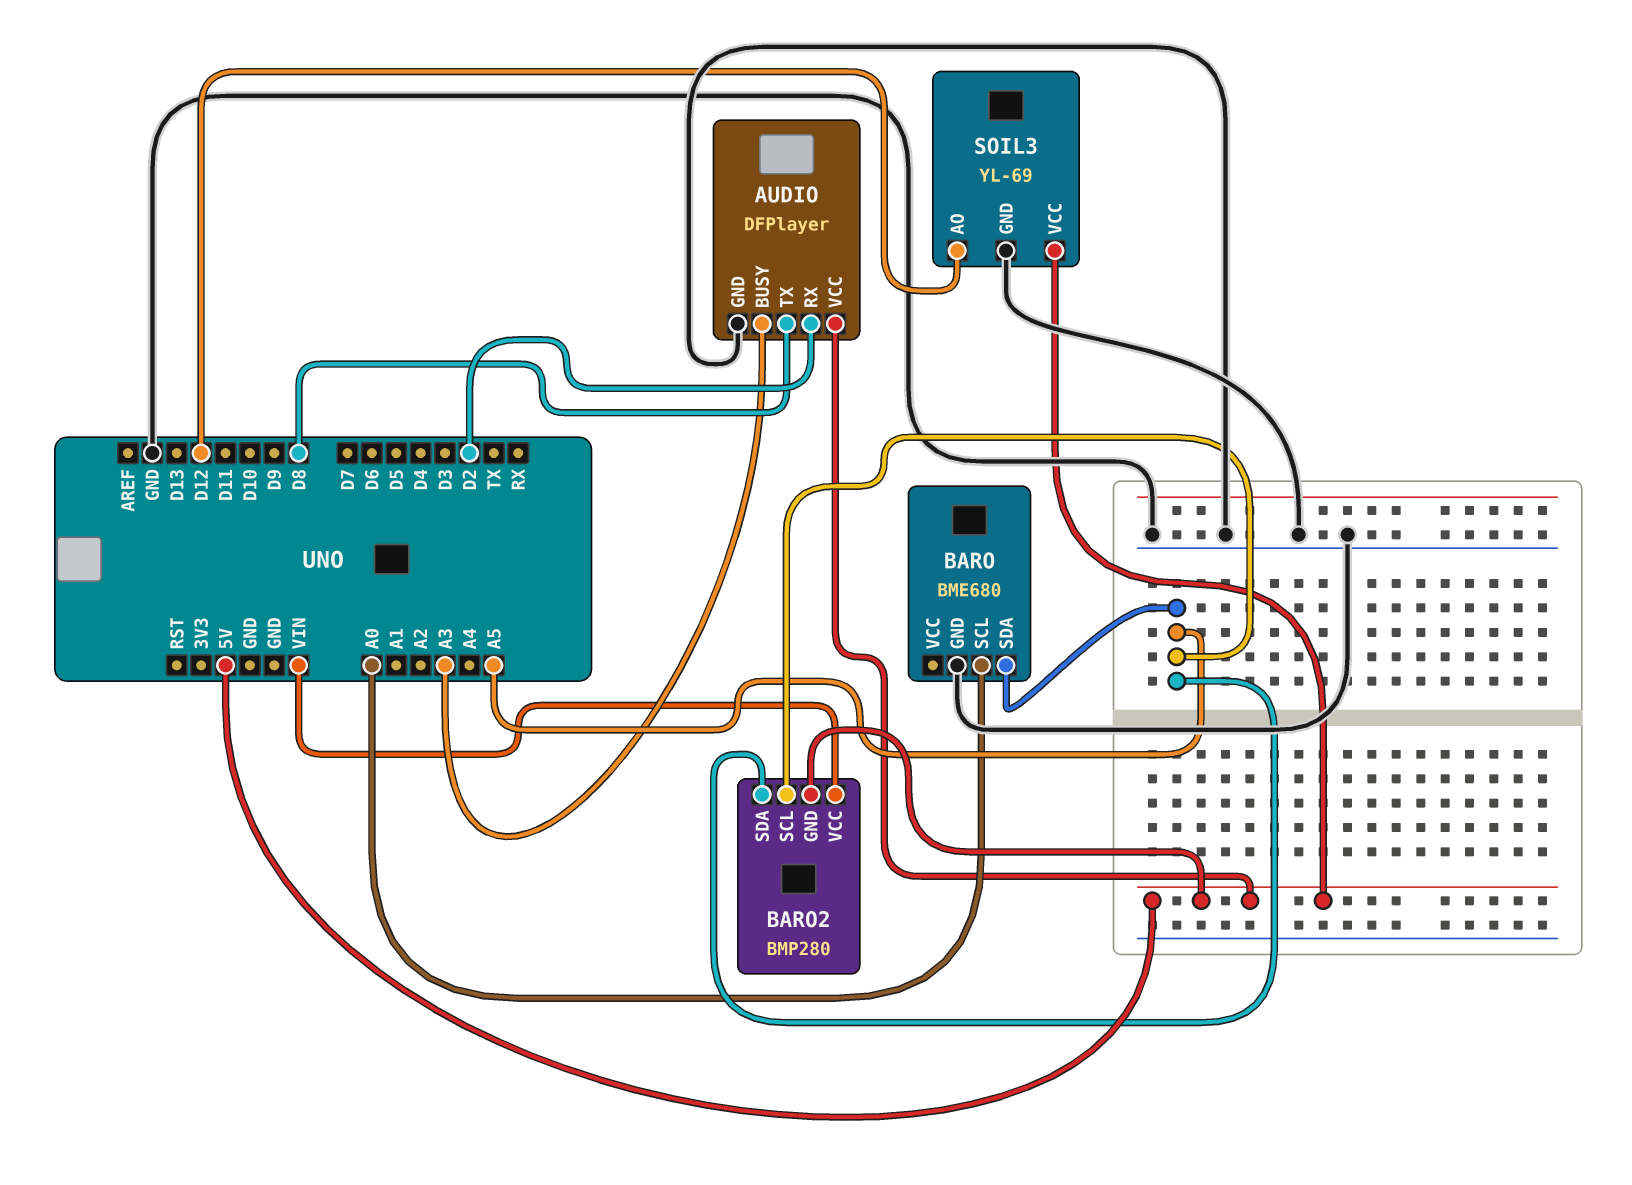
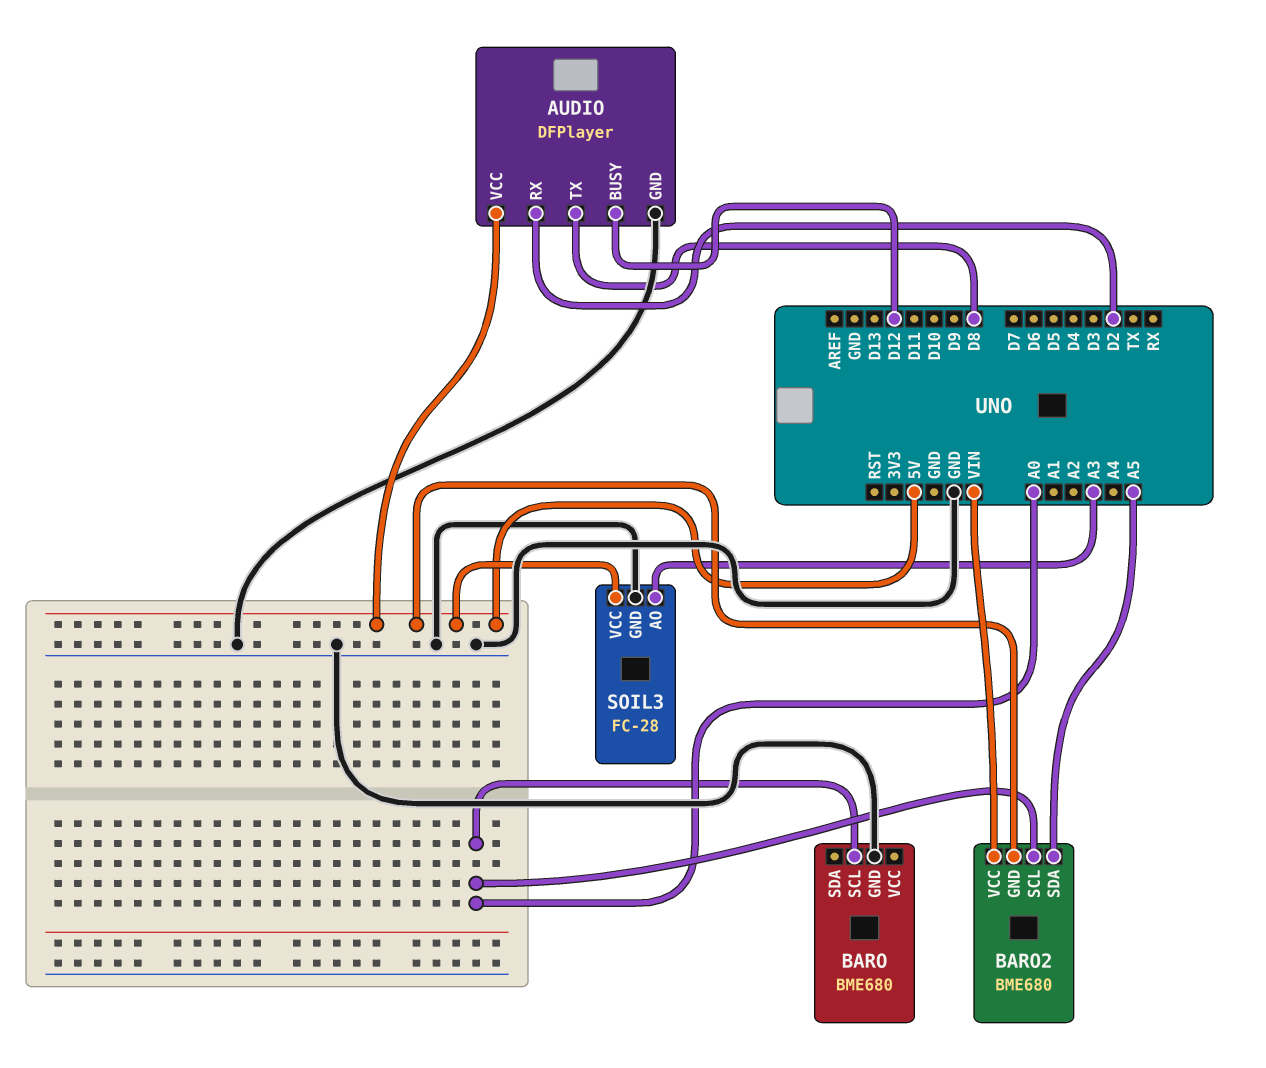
AUDIO pin BUSY: A3 -> D12
BARO pin SDA: A5 -> none
BARO2: BMP280 -> BME680
BARO2 pin SCL: A5 -> A0
SOIL3: YL-69 -> FC-28
SOIL3 pin AO: D12 -> A3

